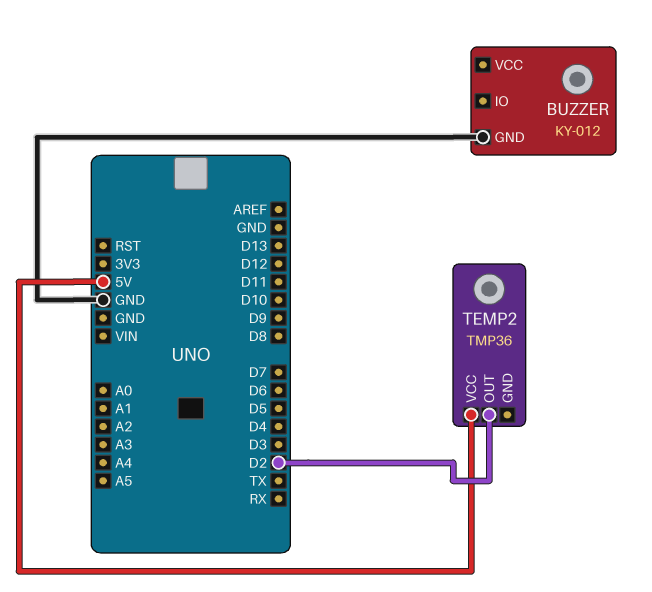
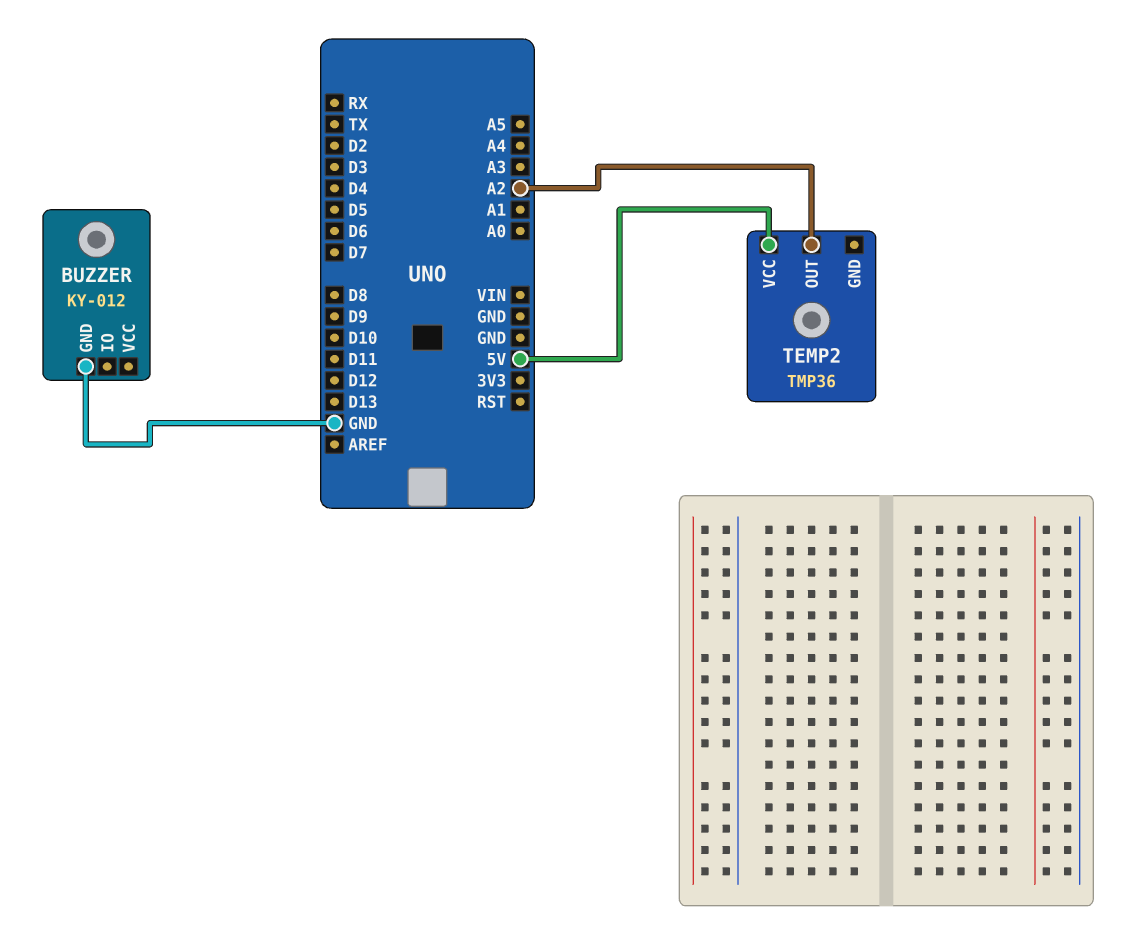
TEMP2 pin OUT: D2 -> A2

